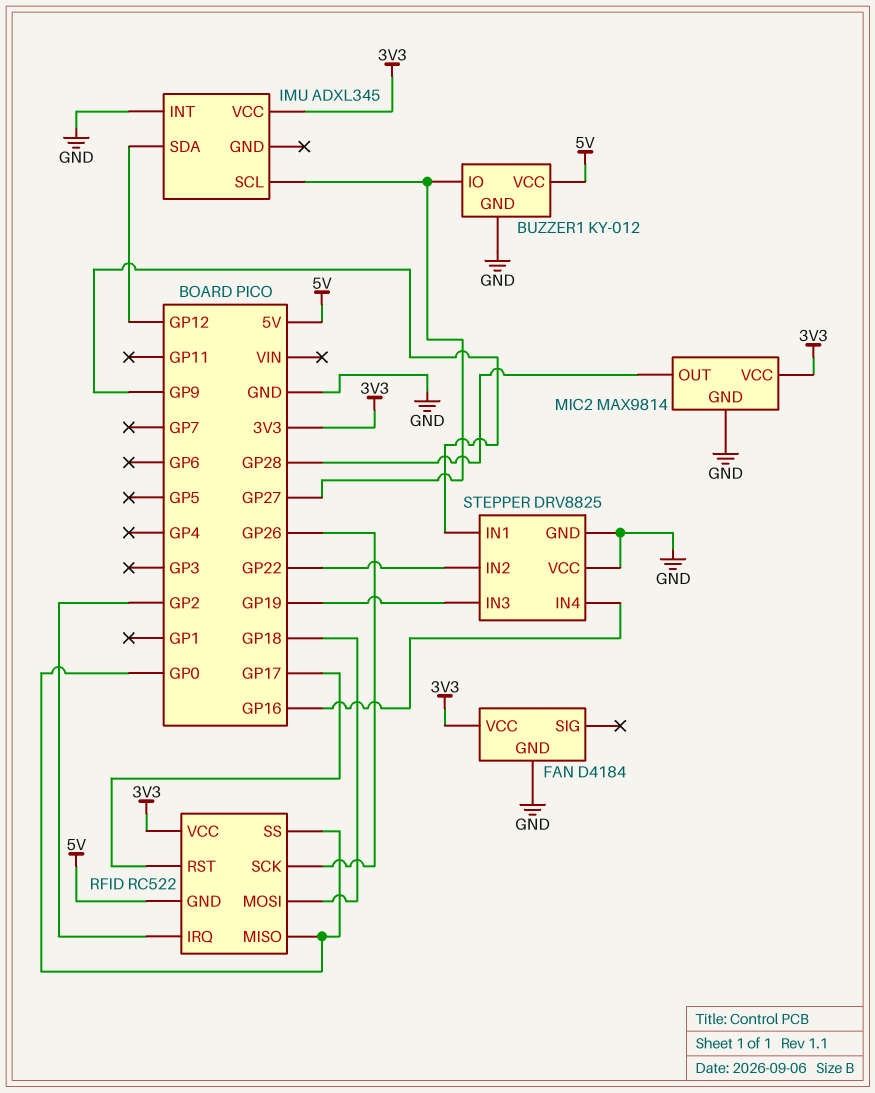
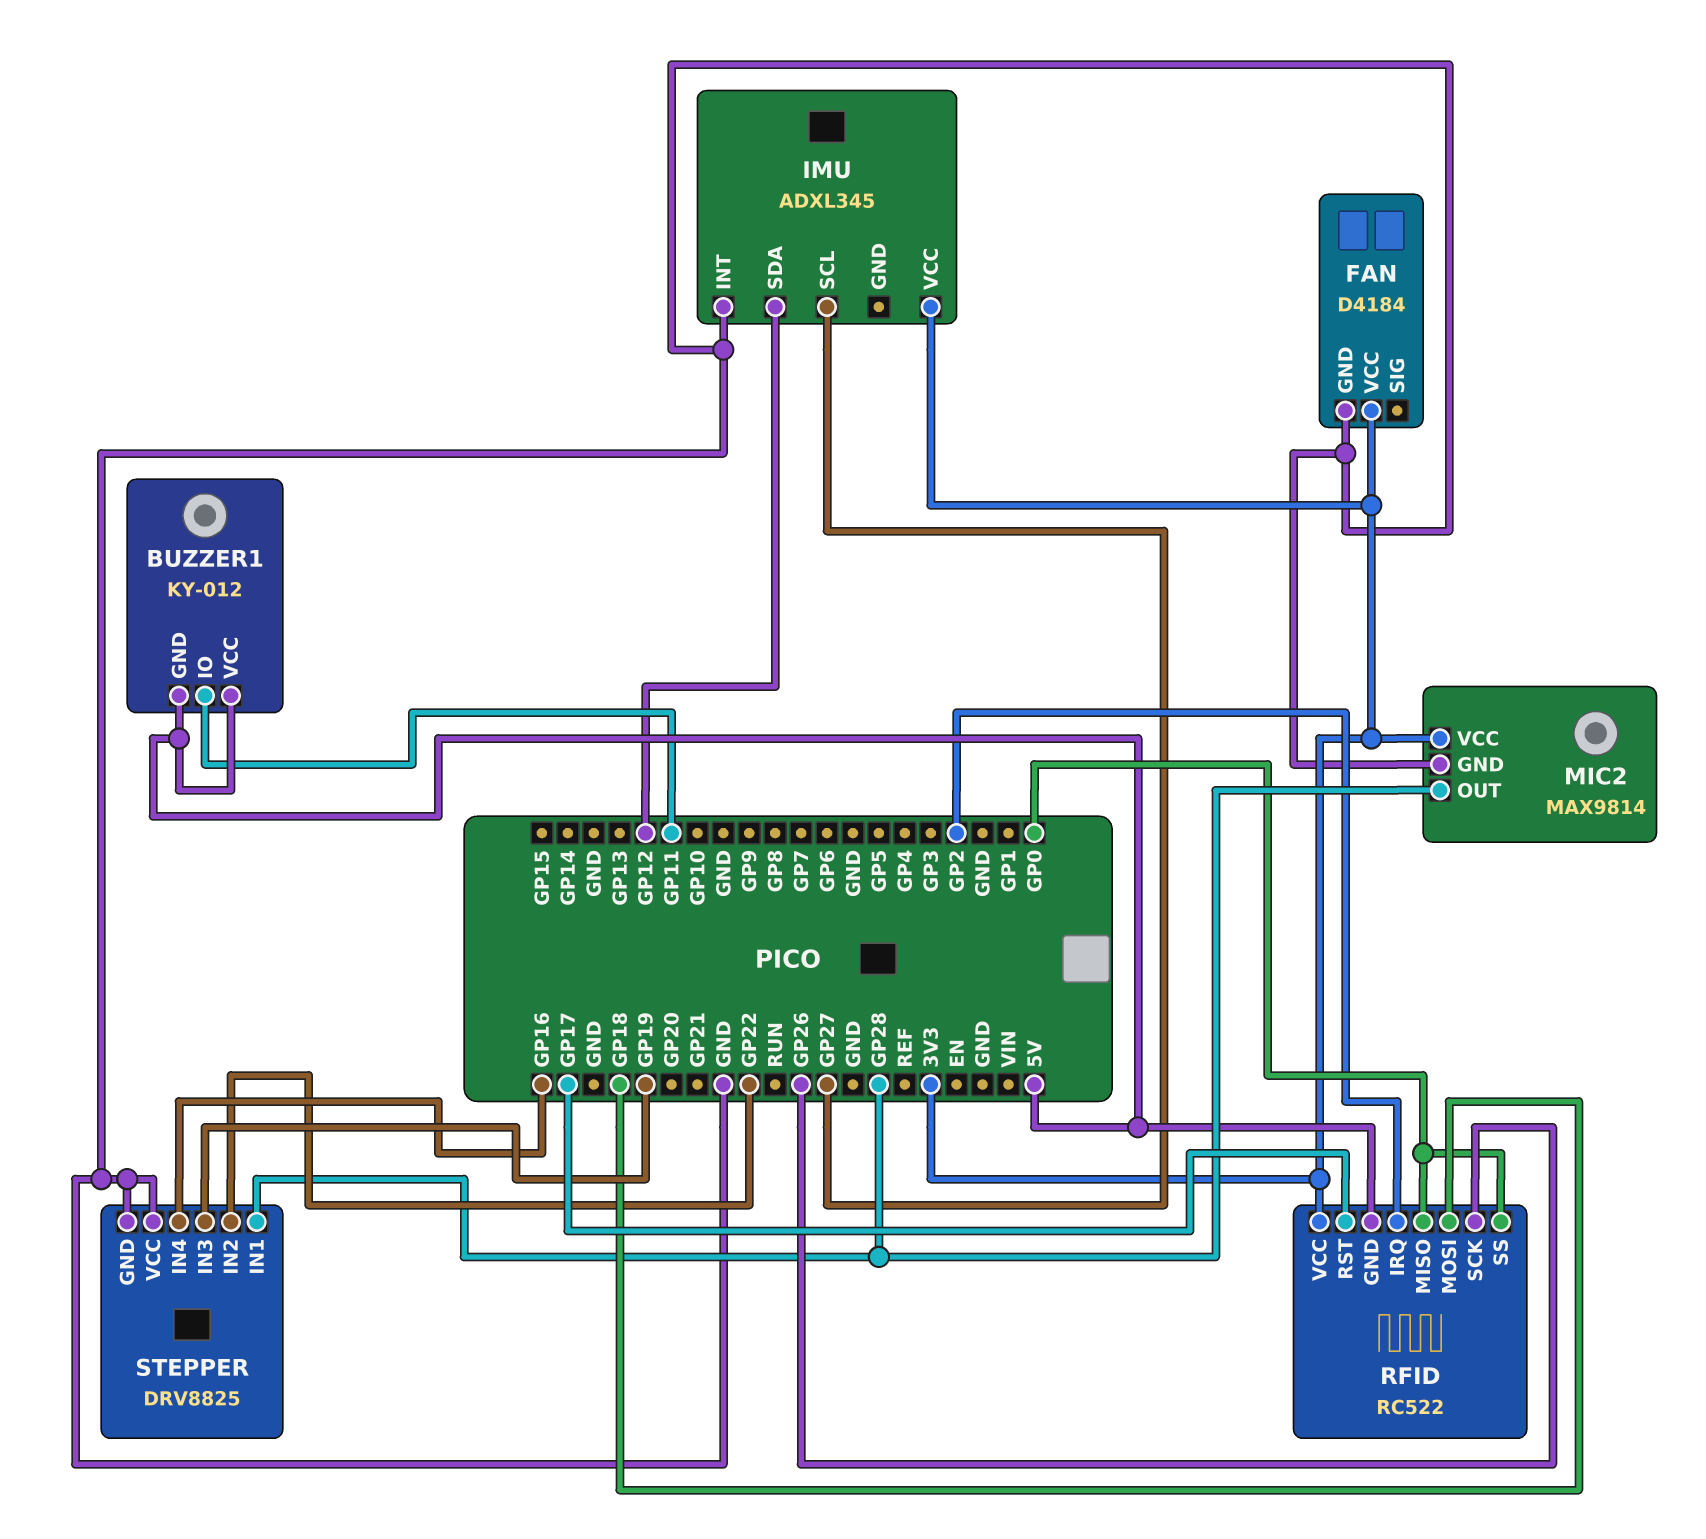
BUZZER1 pin GND: GND -> 5V
BUZZER1 pin IO: GP27 -> GP11
STEPPER pin IN1: GP9 -> GP28

